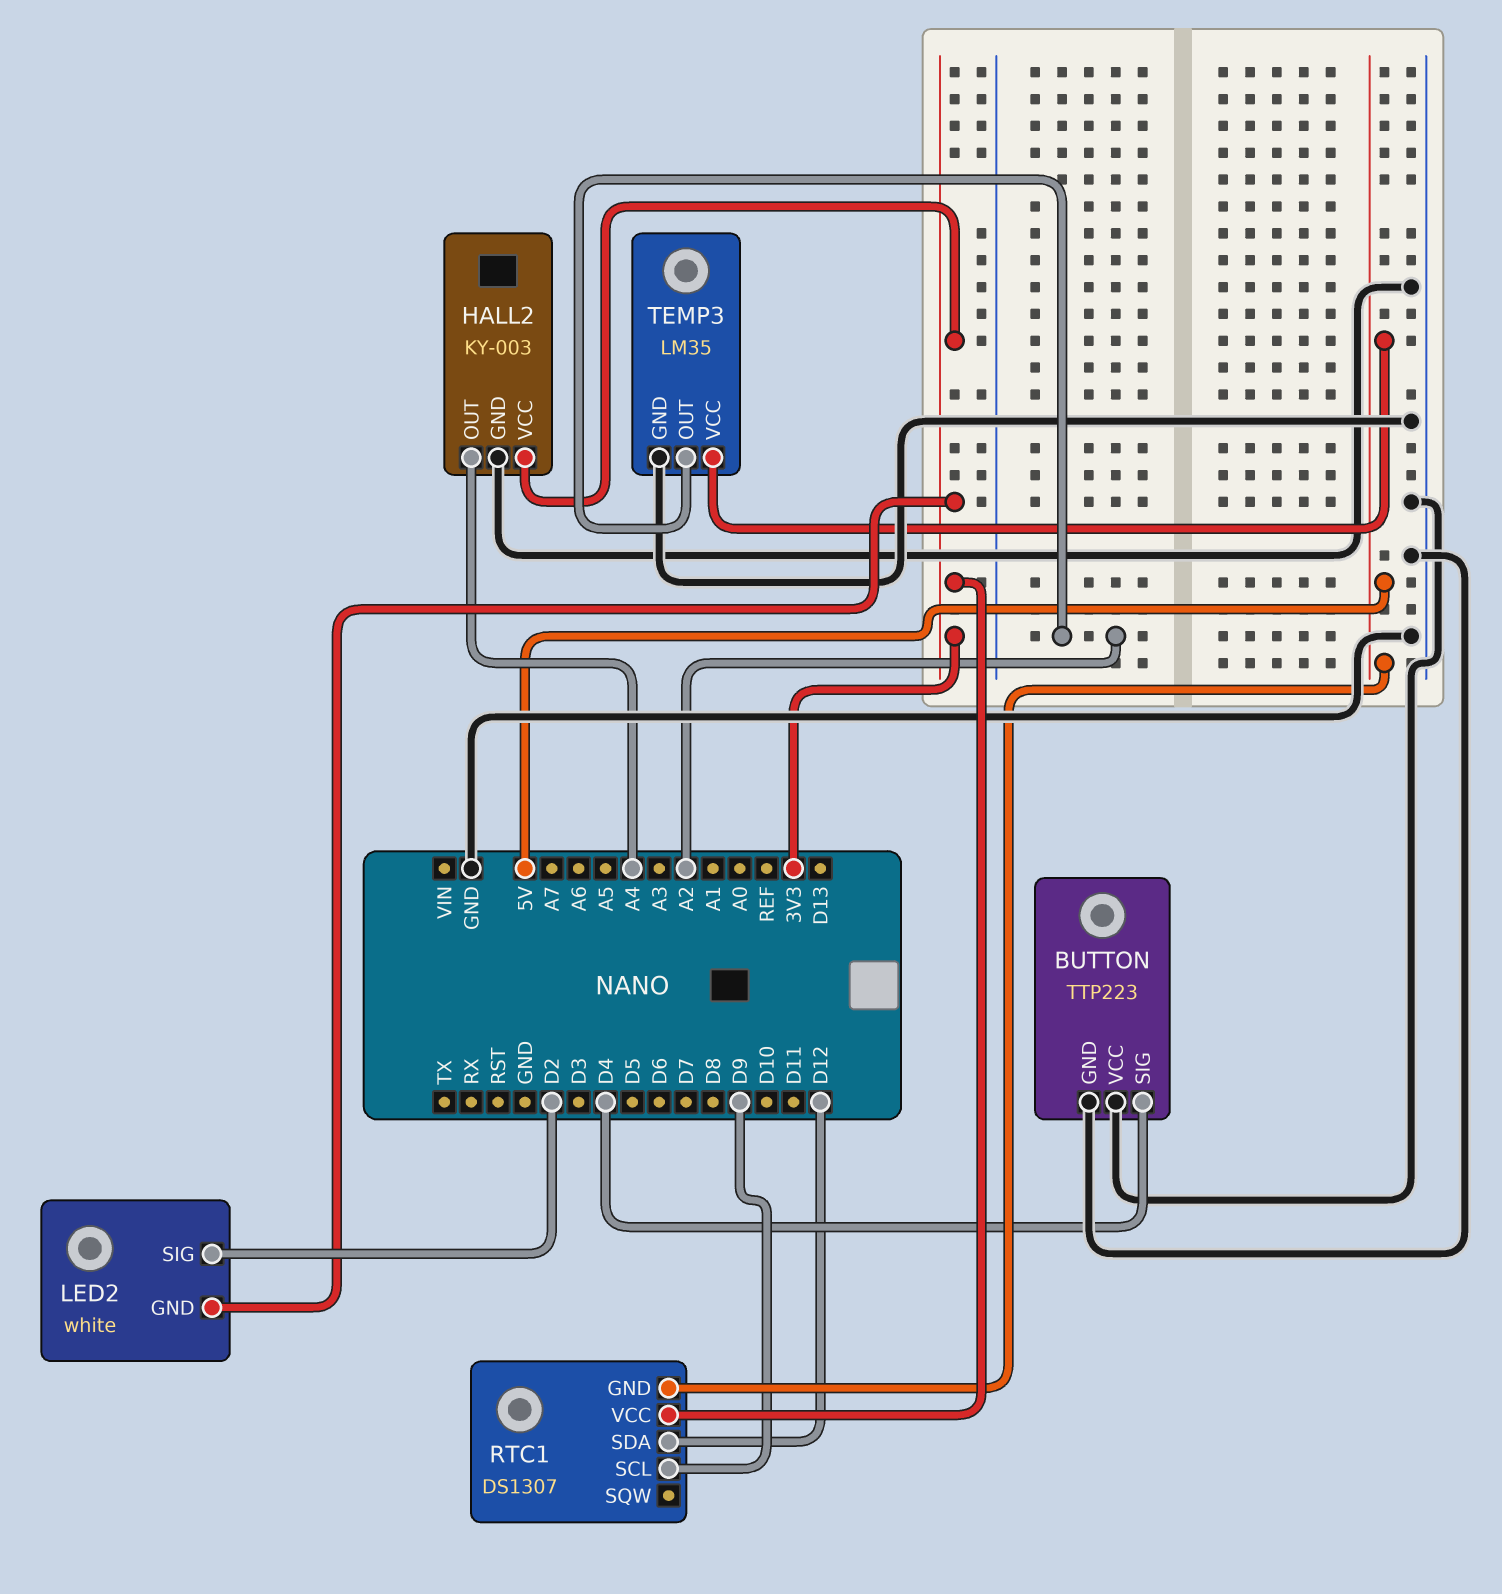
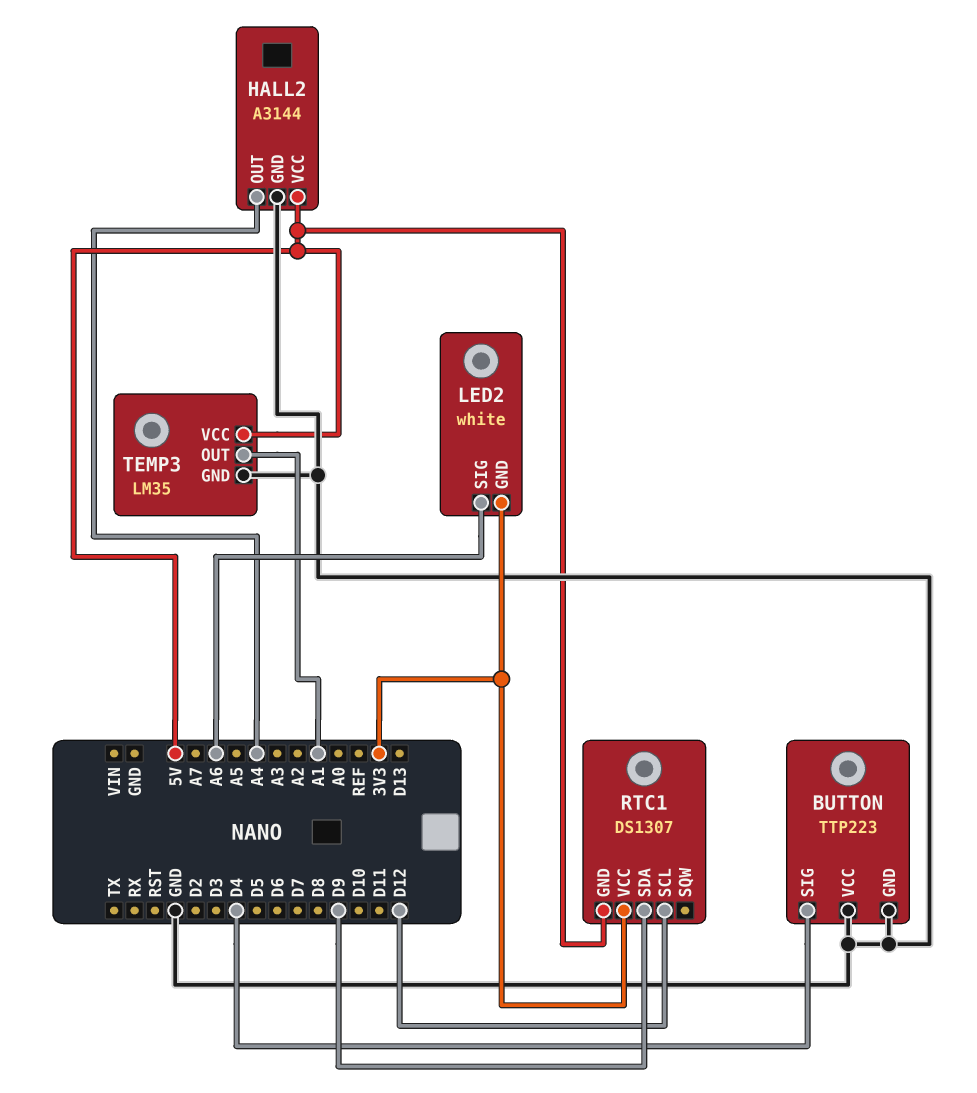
HALL2: KY-003 -> A3144
HALL2 pin VCC: 3V3 -> 5V
LED2 pin SIG: D2 -> A6
RTC1 pin SCL: D9 -> D12
RTC1 pin SDA: D12 -> D9
TEMP3 pin OUT: A2 -> A1

